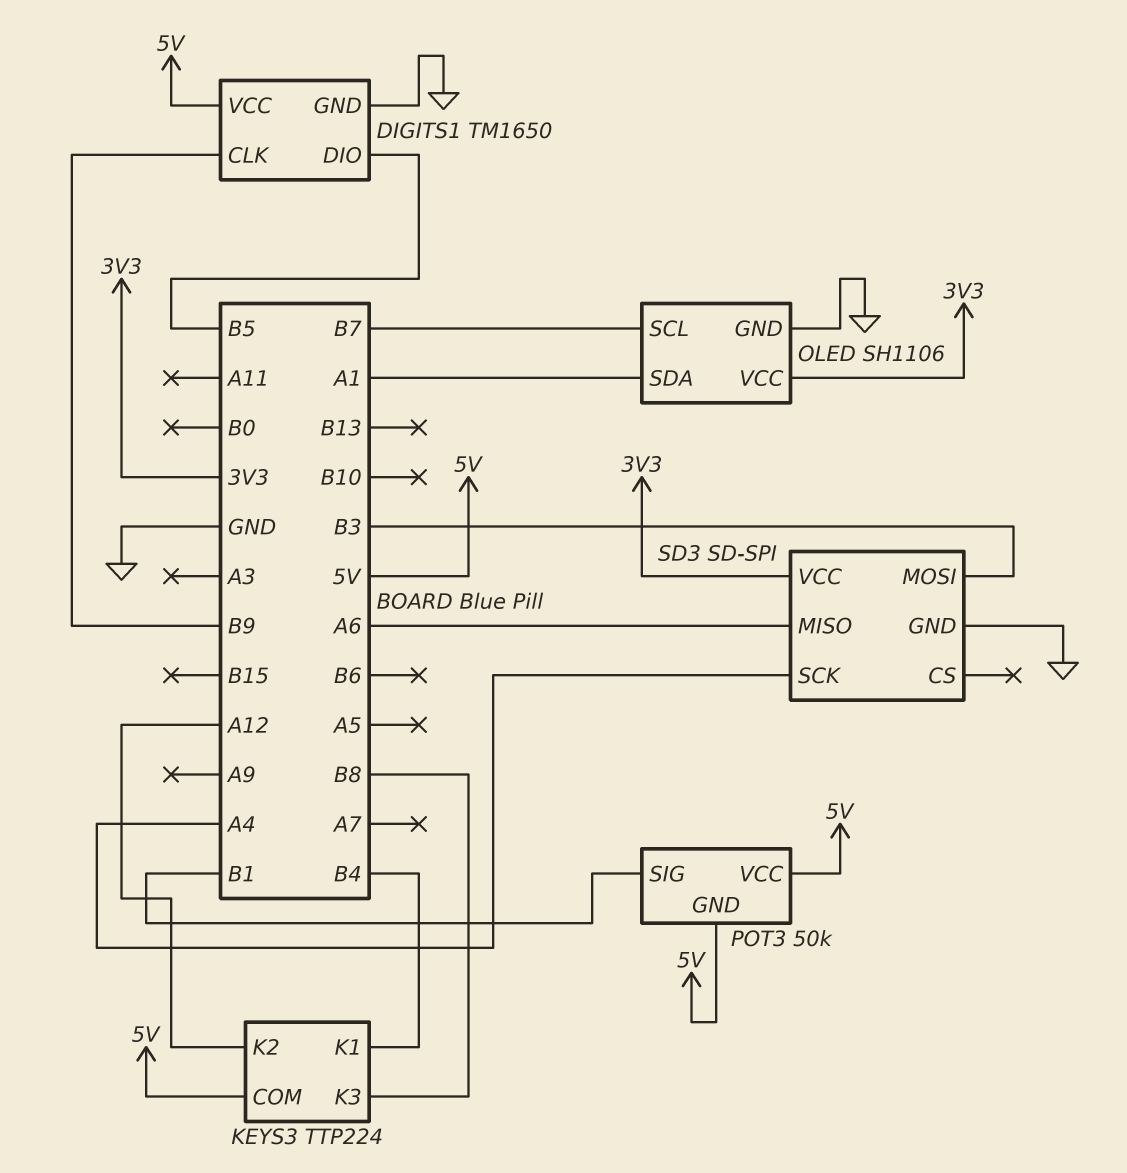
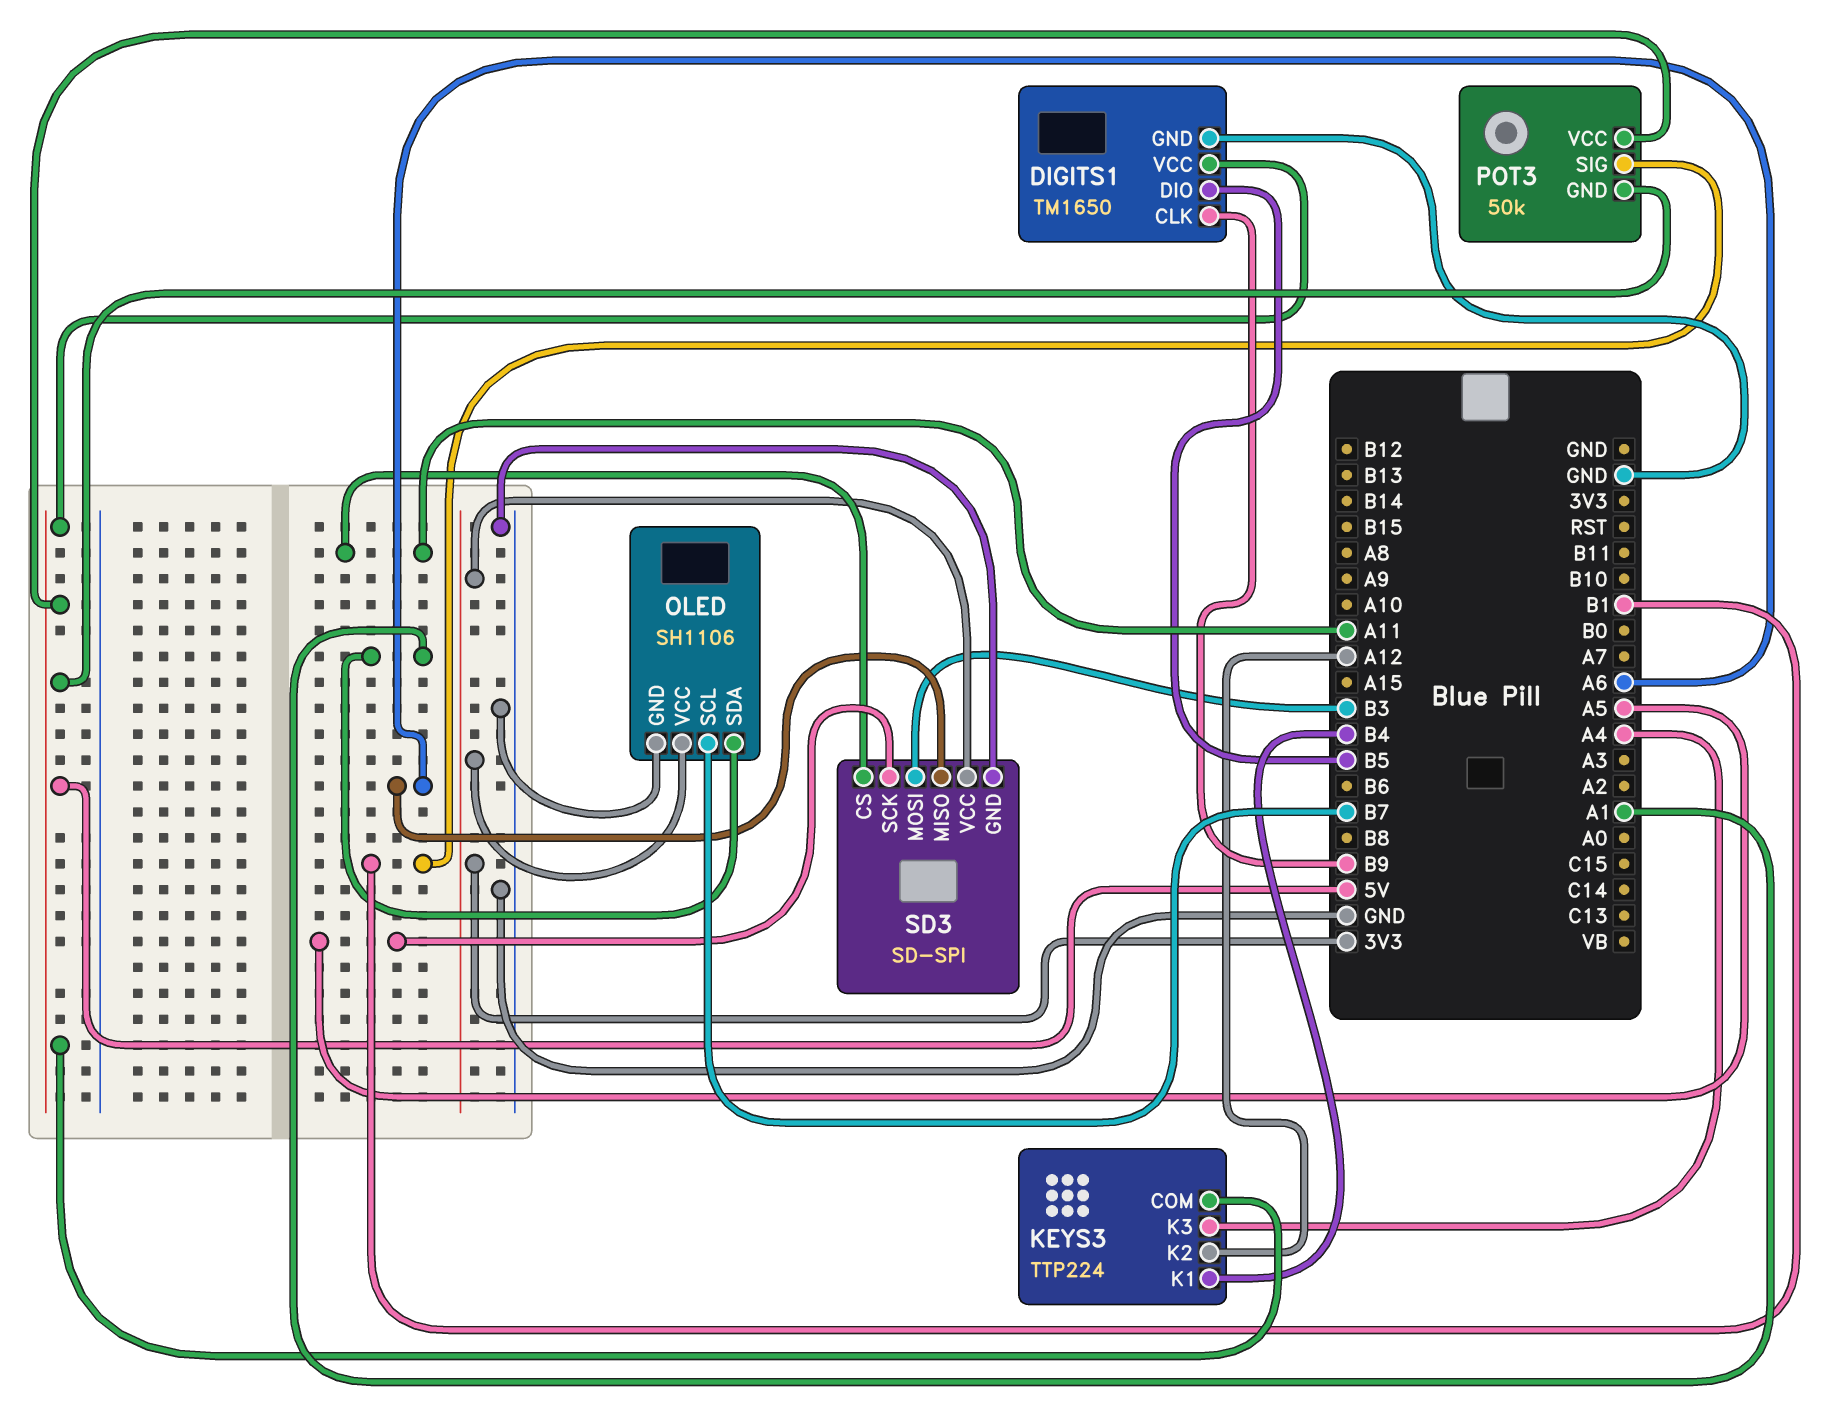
KEYS3 pin K3: B8 -> A4
SD3 pin CS: none -> A11
SD3 pin SCK: A4 -> A5

